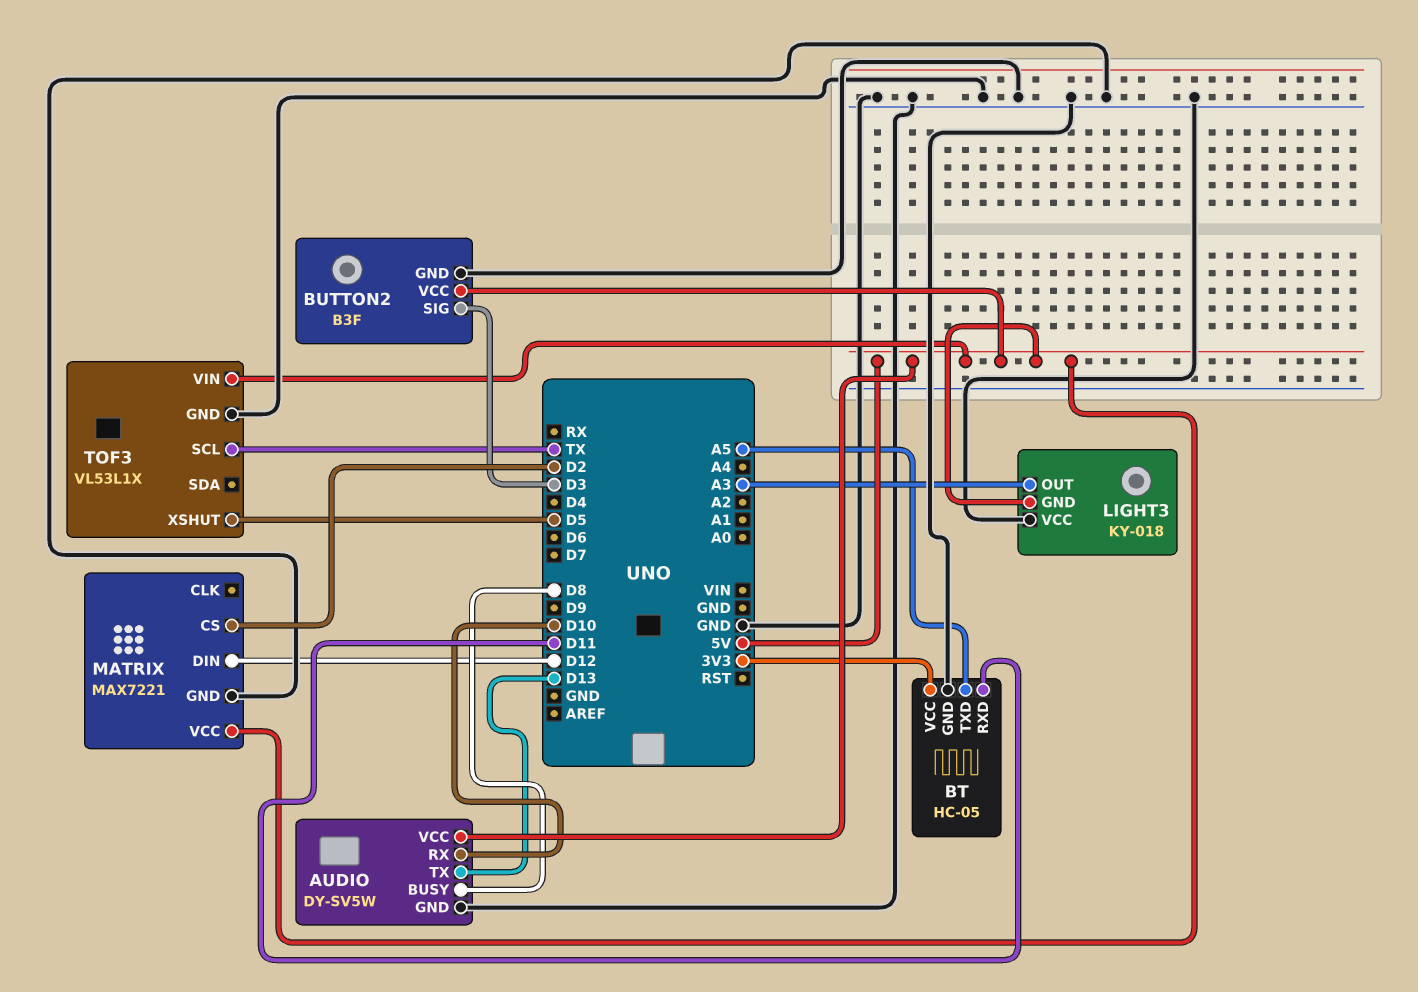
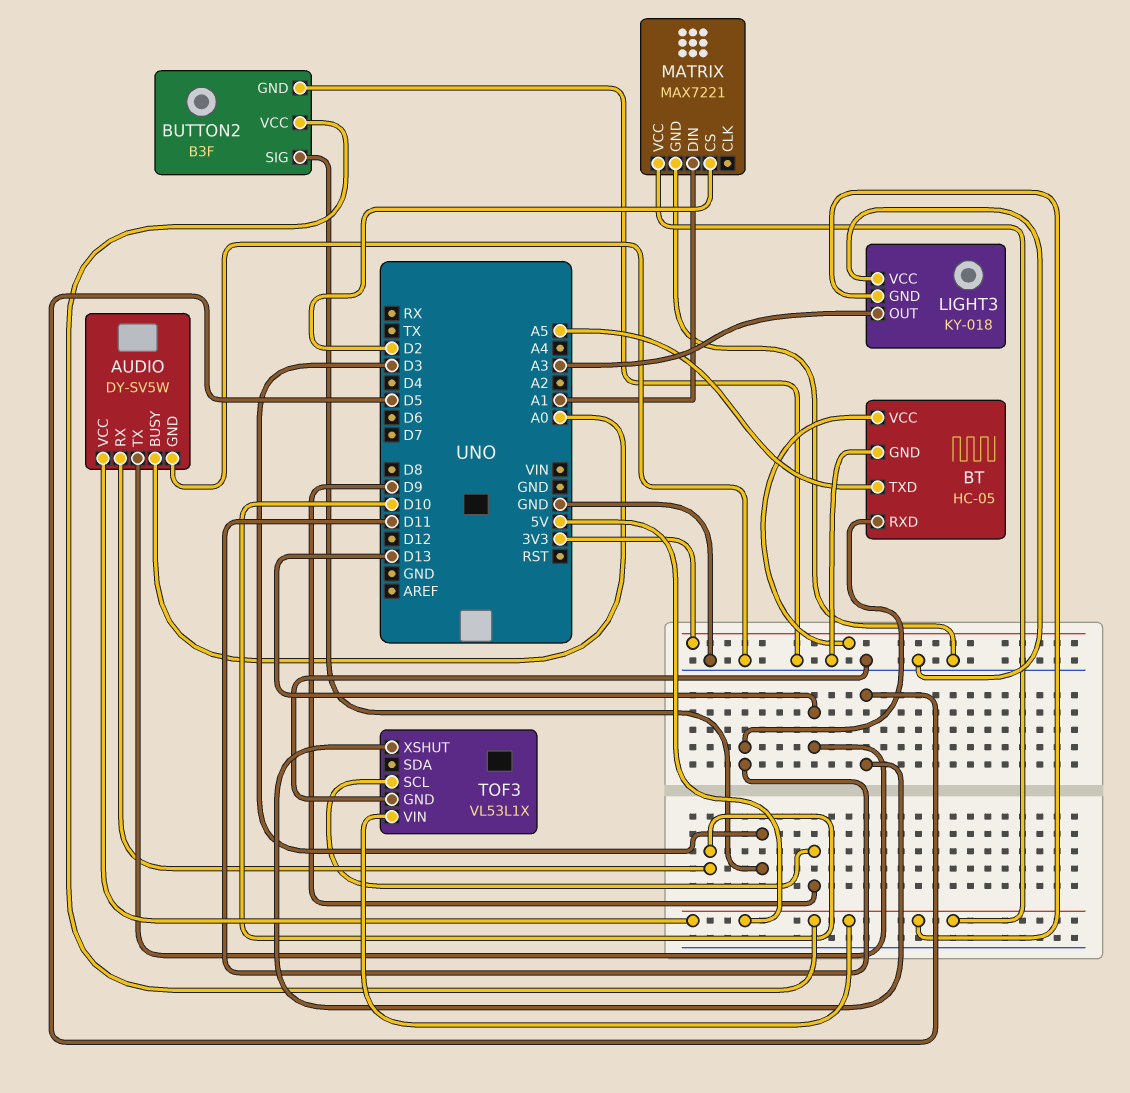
AUDIO pin BUSY: D8 -> A0
MATRIX pin DIN: D12 -> A1
TOF3 pin SCL: TX -> D9

